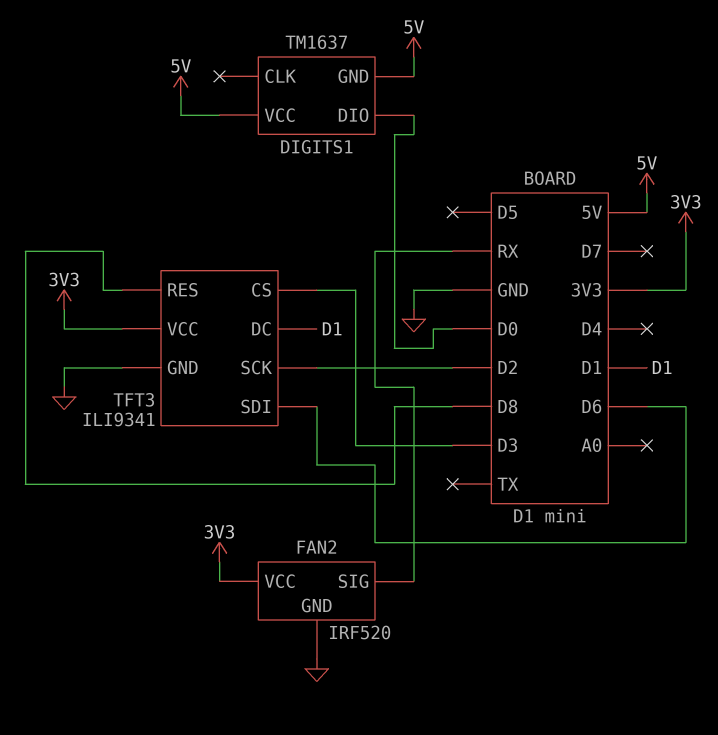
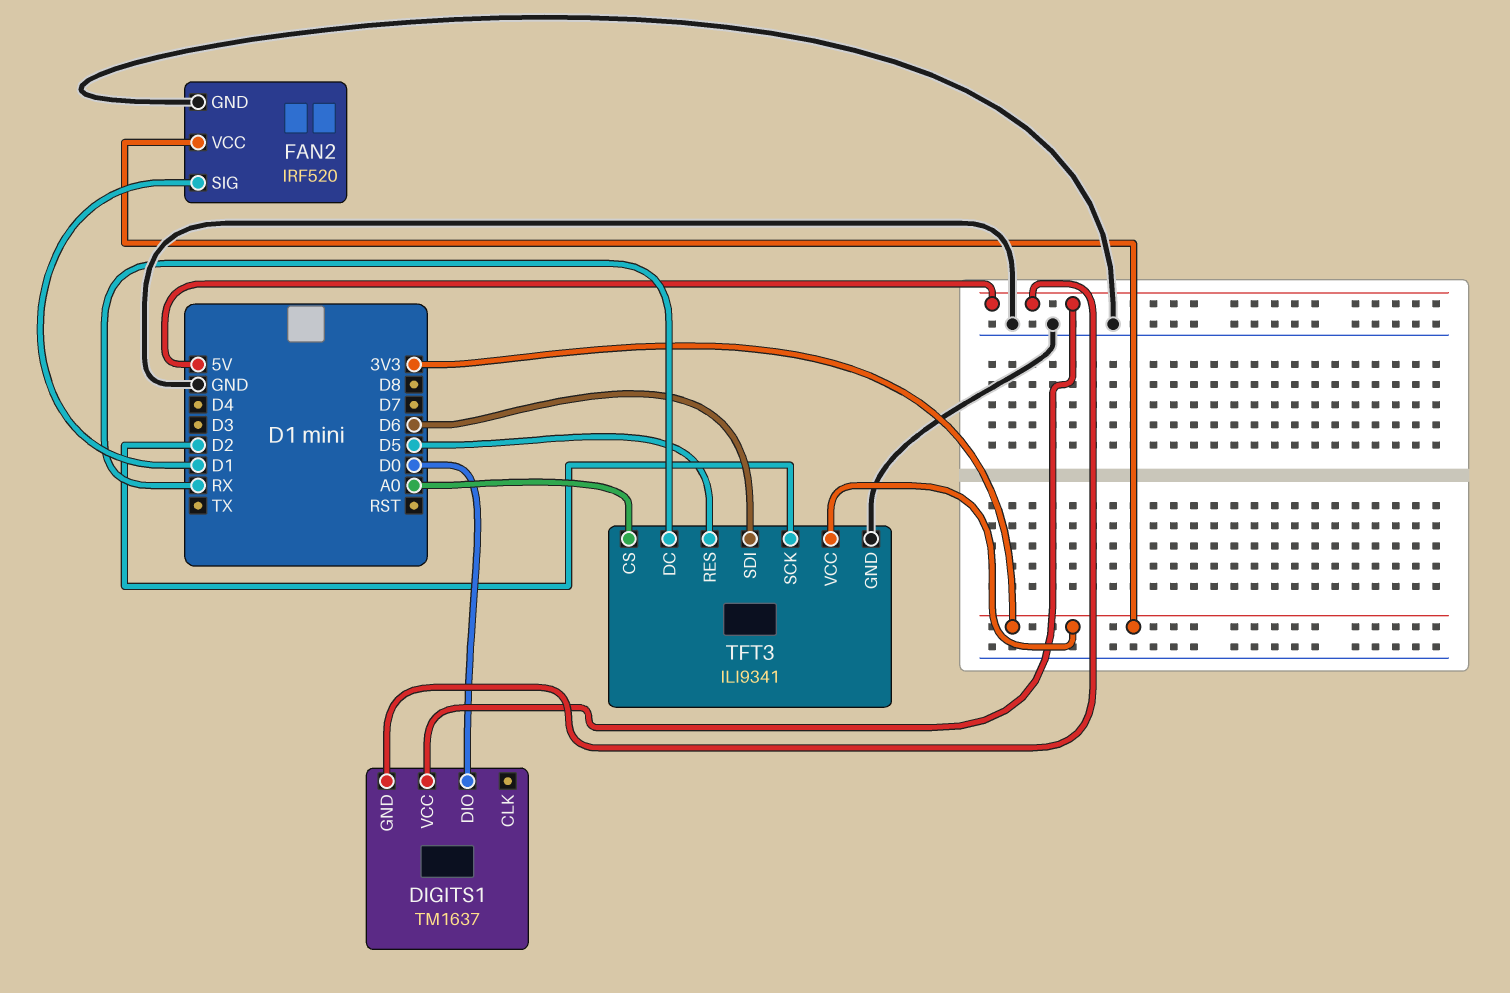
FAN2 pin SIG: RX -> D1
TFT3 pin CS: D3 -> A0
TFT3 pin DC: D1 -> RX
TFT3 pin RES: D8 -> D5

